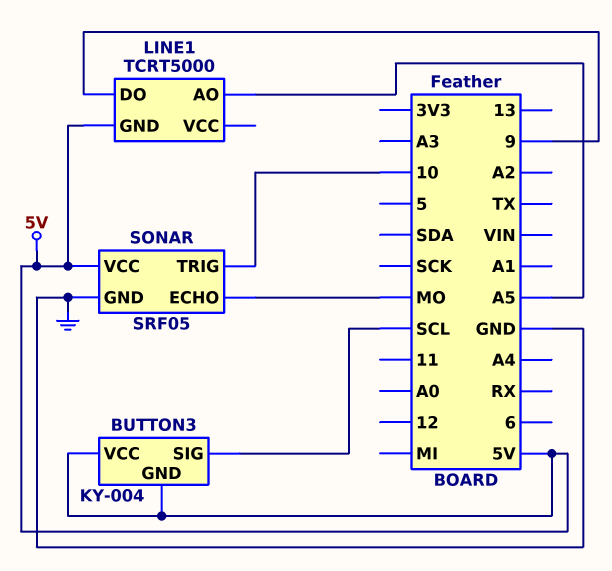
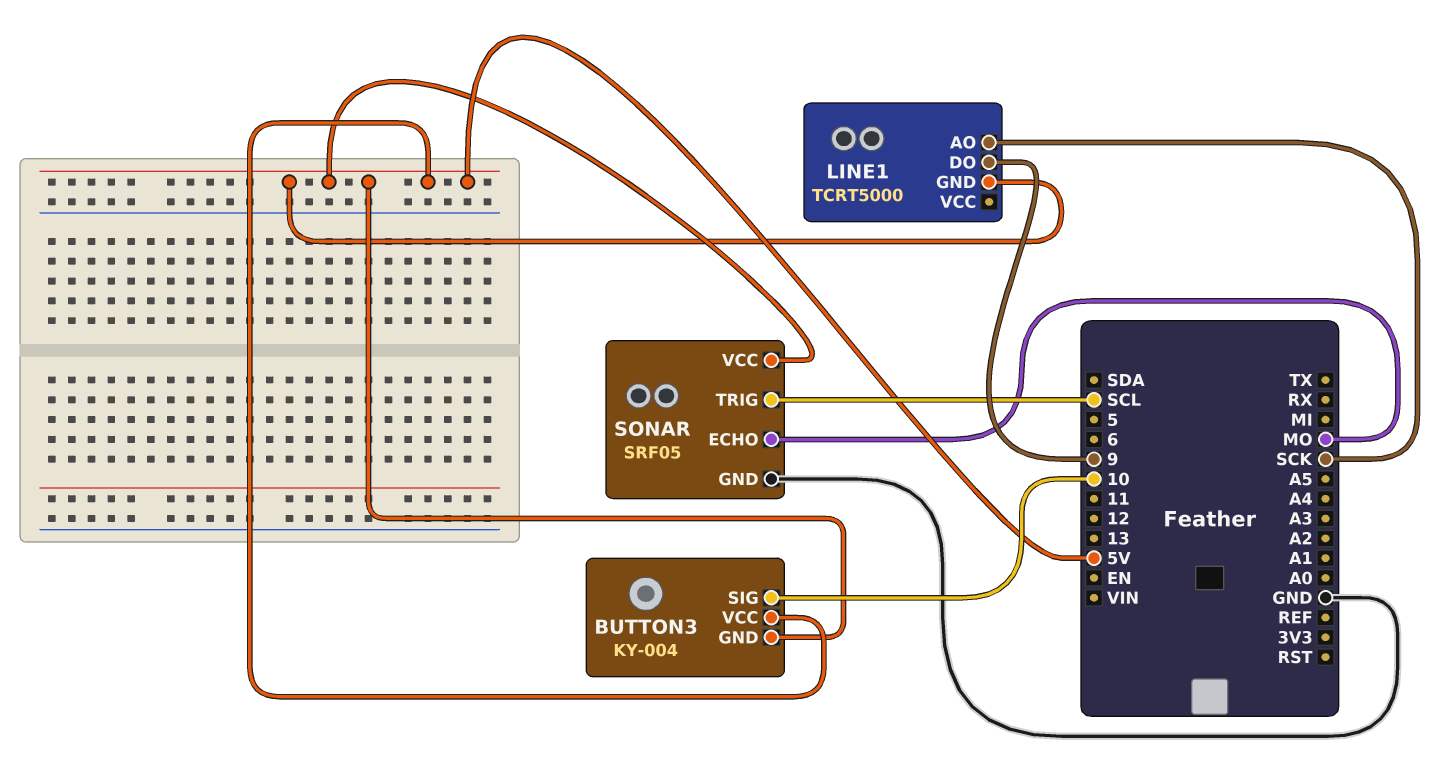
BUTTON3 pin SIG: SCL -> 10
LINE1 pin AO: A5 -> SCK
SONAR pin TRIG: 10 -> SCL

